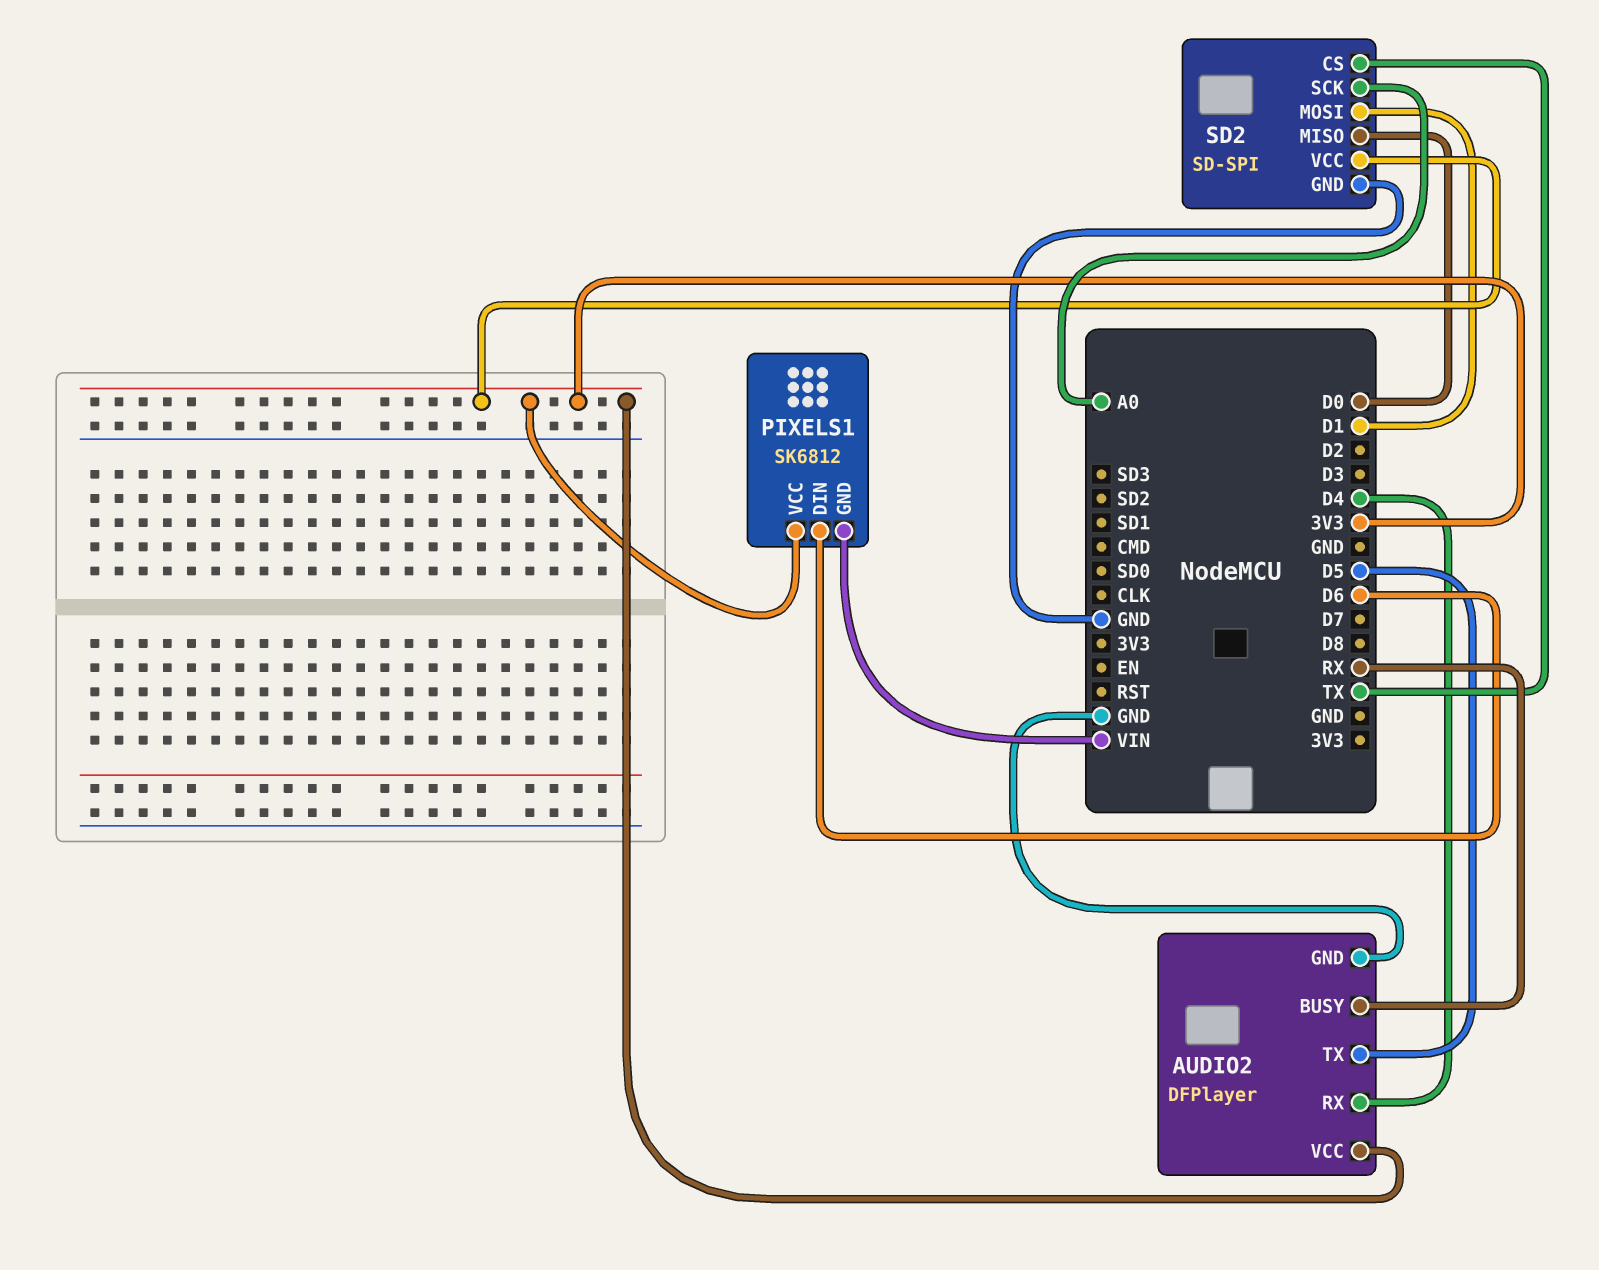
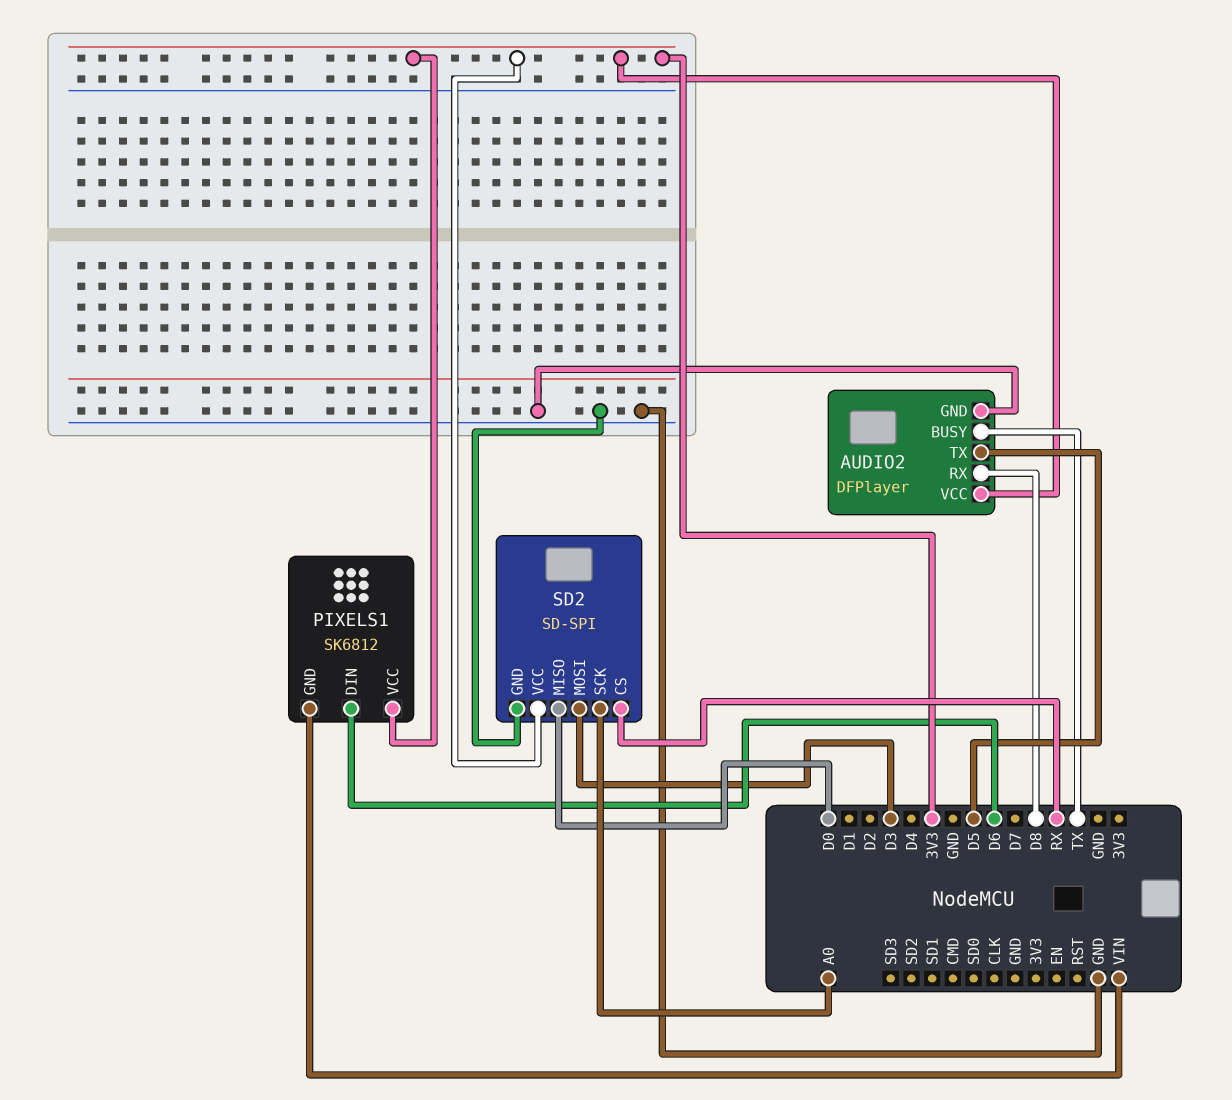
AUDIO2 pin BUSY: RX -> TX
AUDIO2 pin RX: D4 -> D8
SD2 pin CS: TX -> RX
SD2 pin MOSI: D1 -> D3

